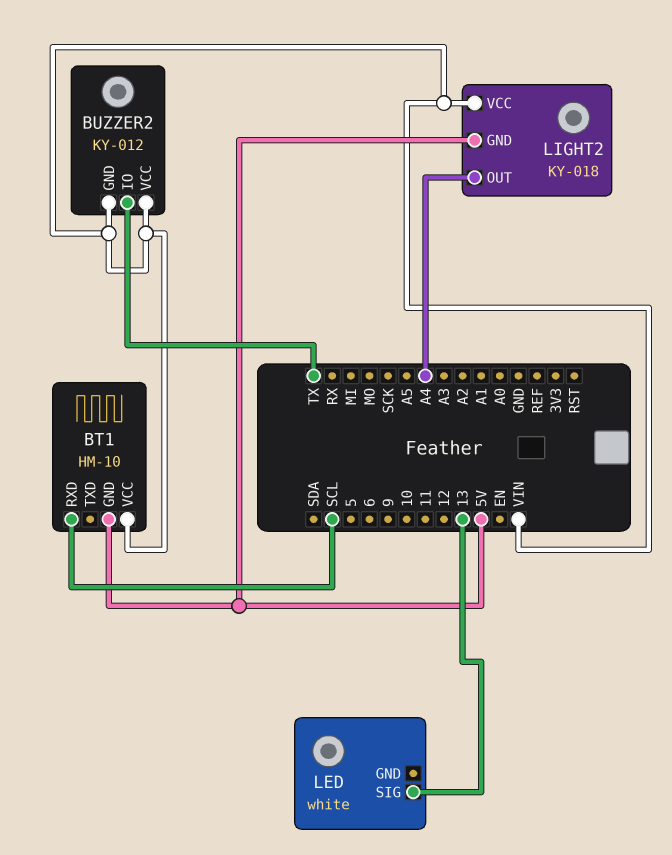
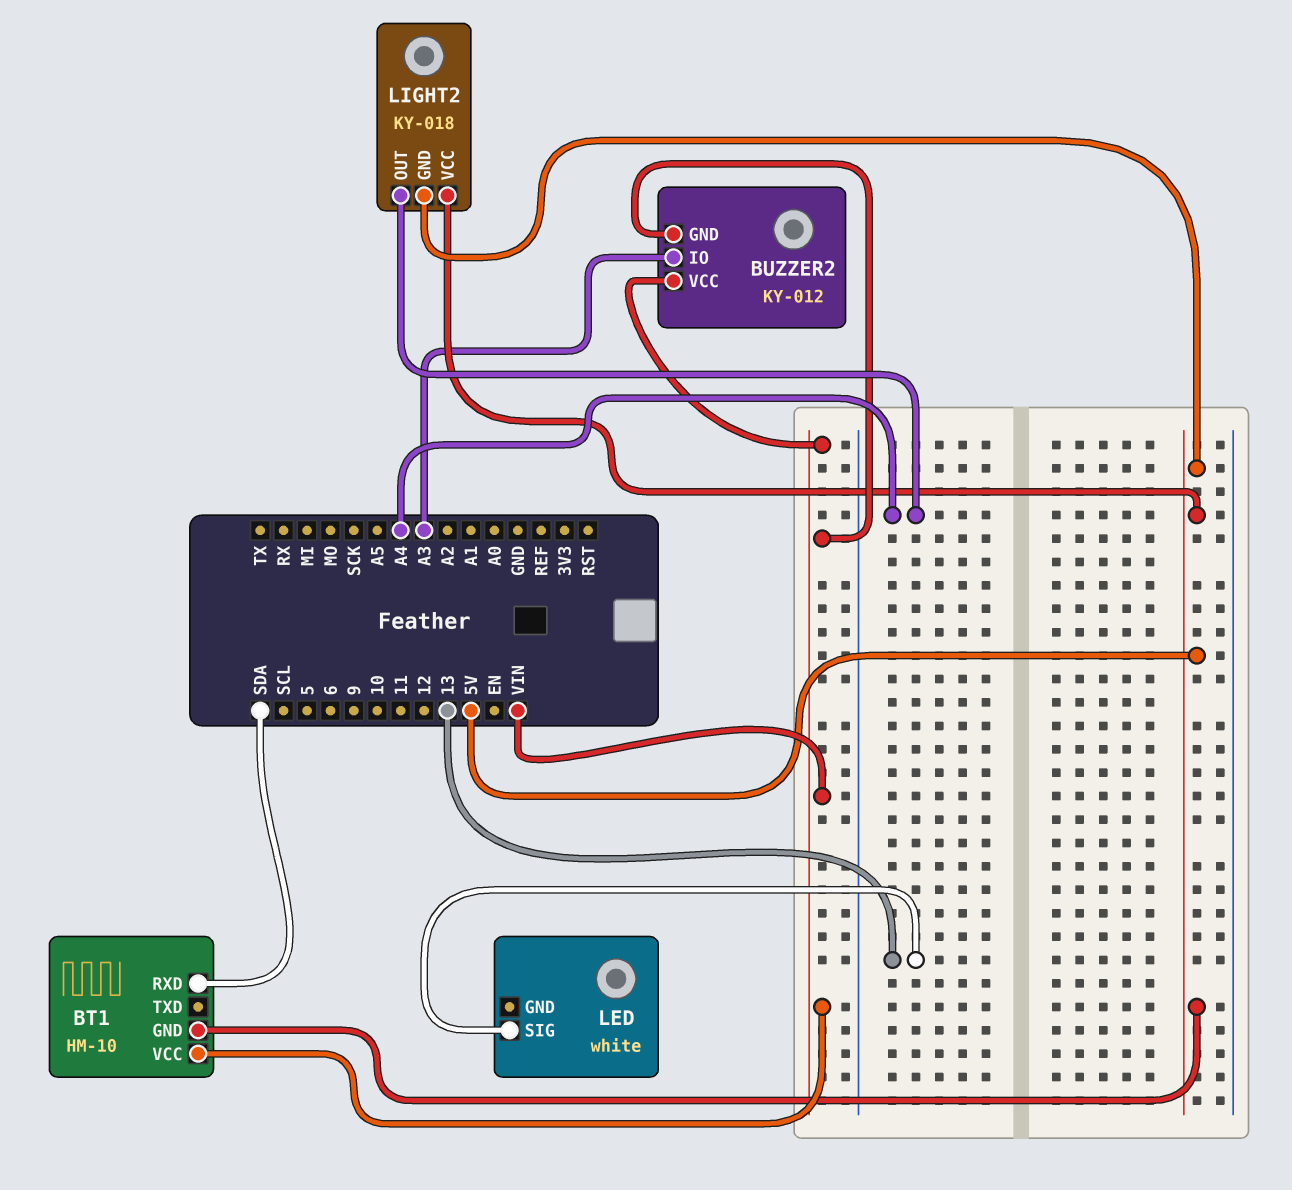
BT1 pin RXD: SCL -> SDA
BUZZER2 pin IO: TX -> A3
LIGHT2 pin VCC: VIN -> 5V

